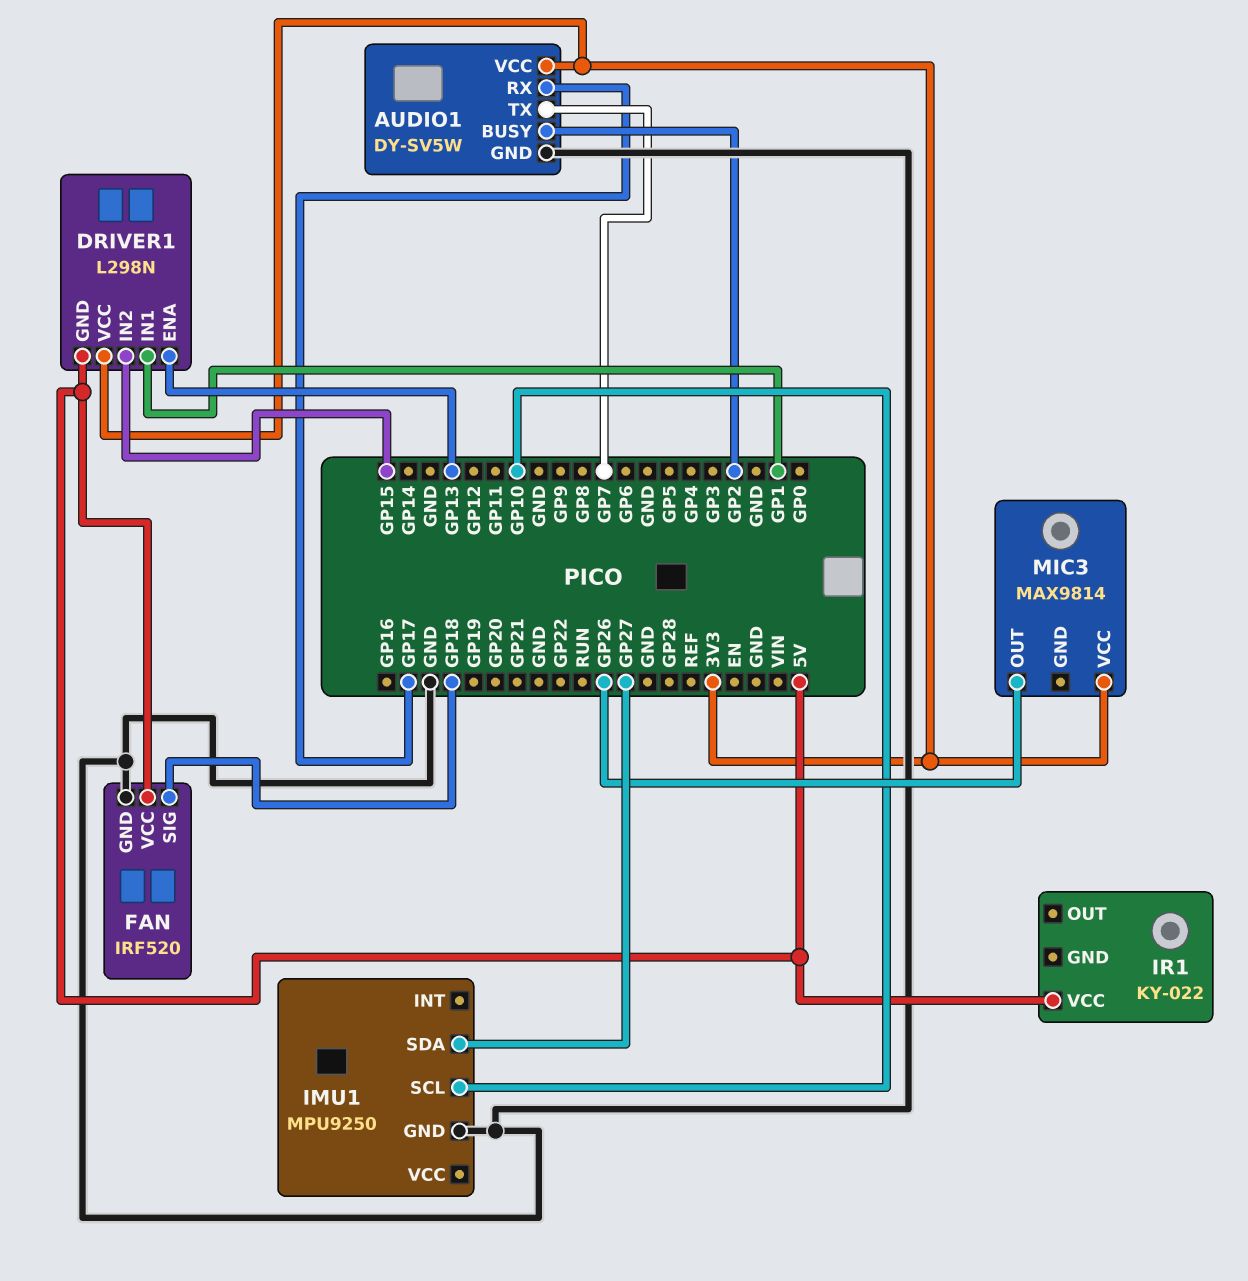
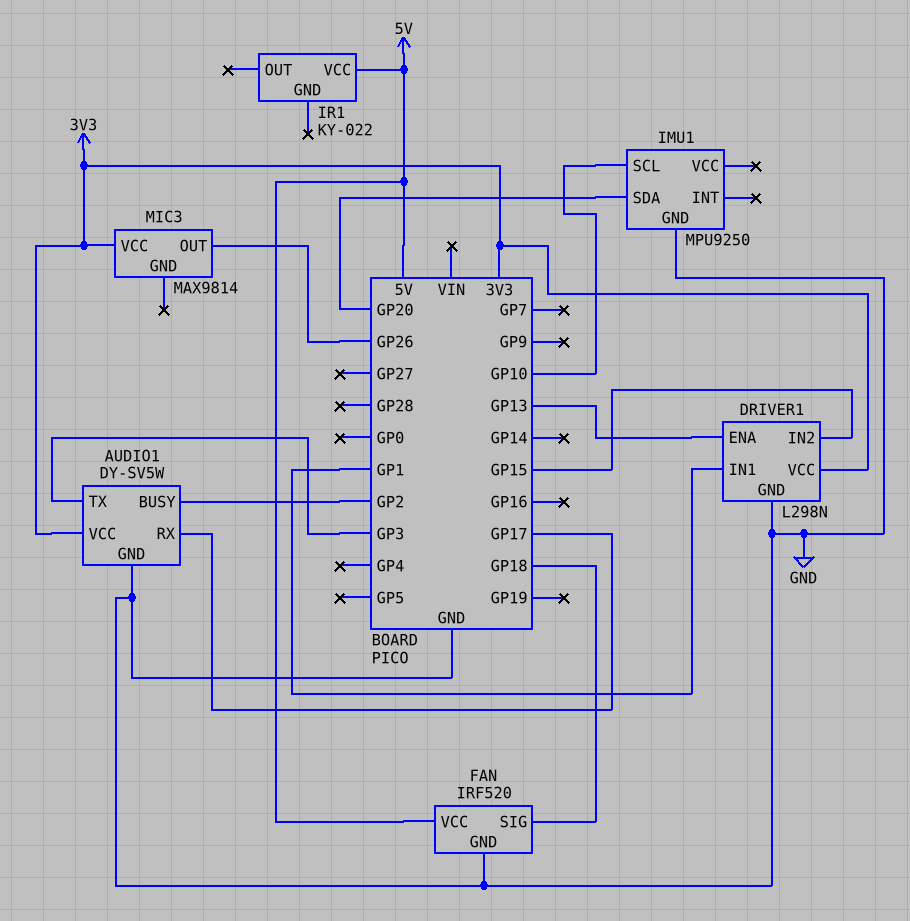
AUDIO1 pin TX: GP7 -> GP3
DRIVER1 pin GND: 5V -> GND
IMU1 pin SDA: GP27 -> GP20

